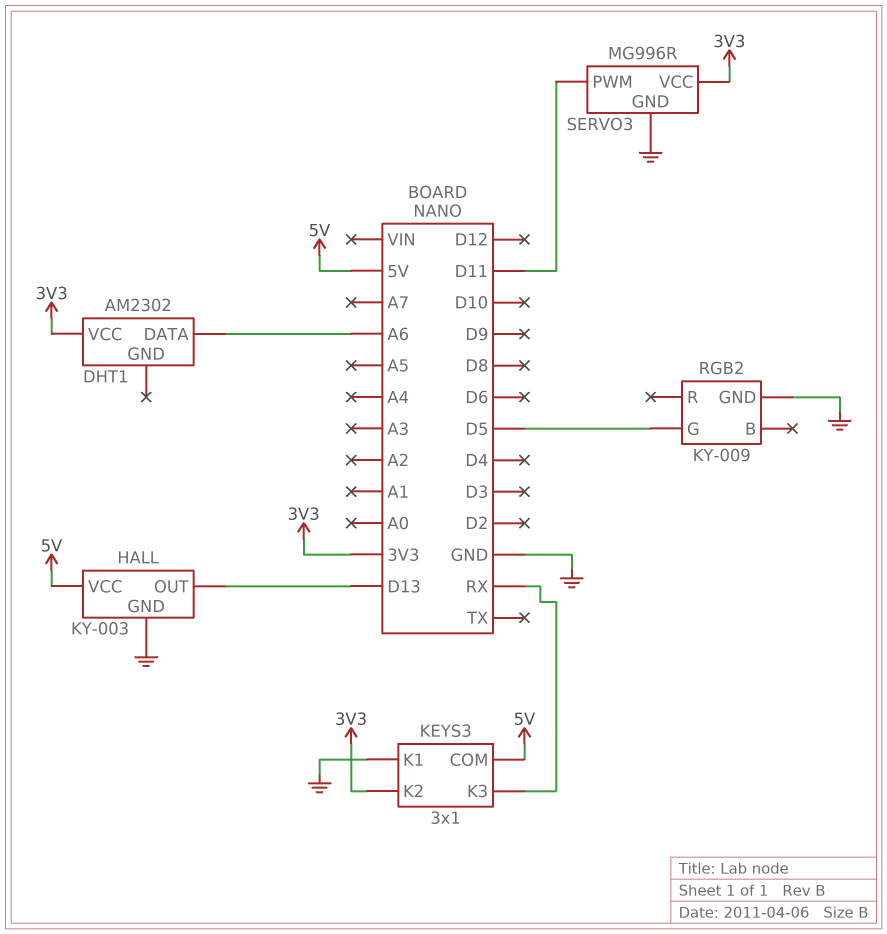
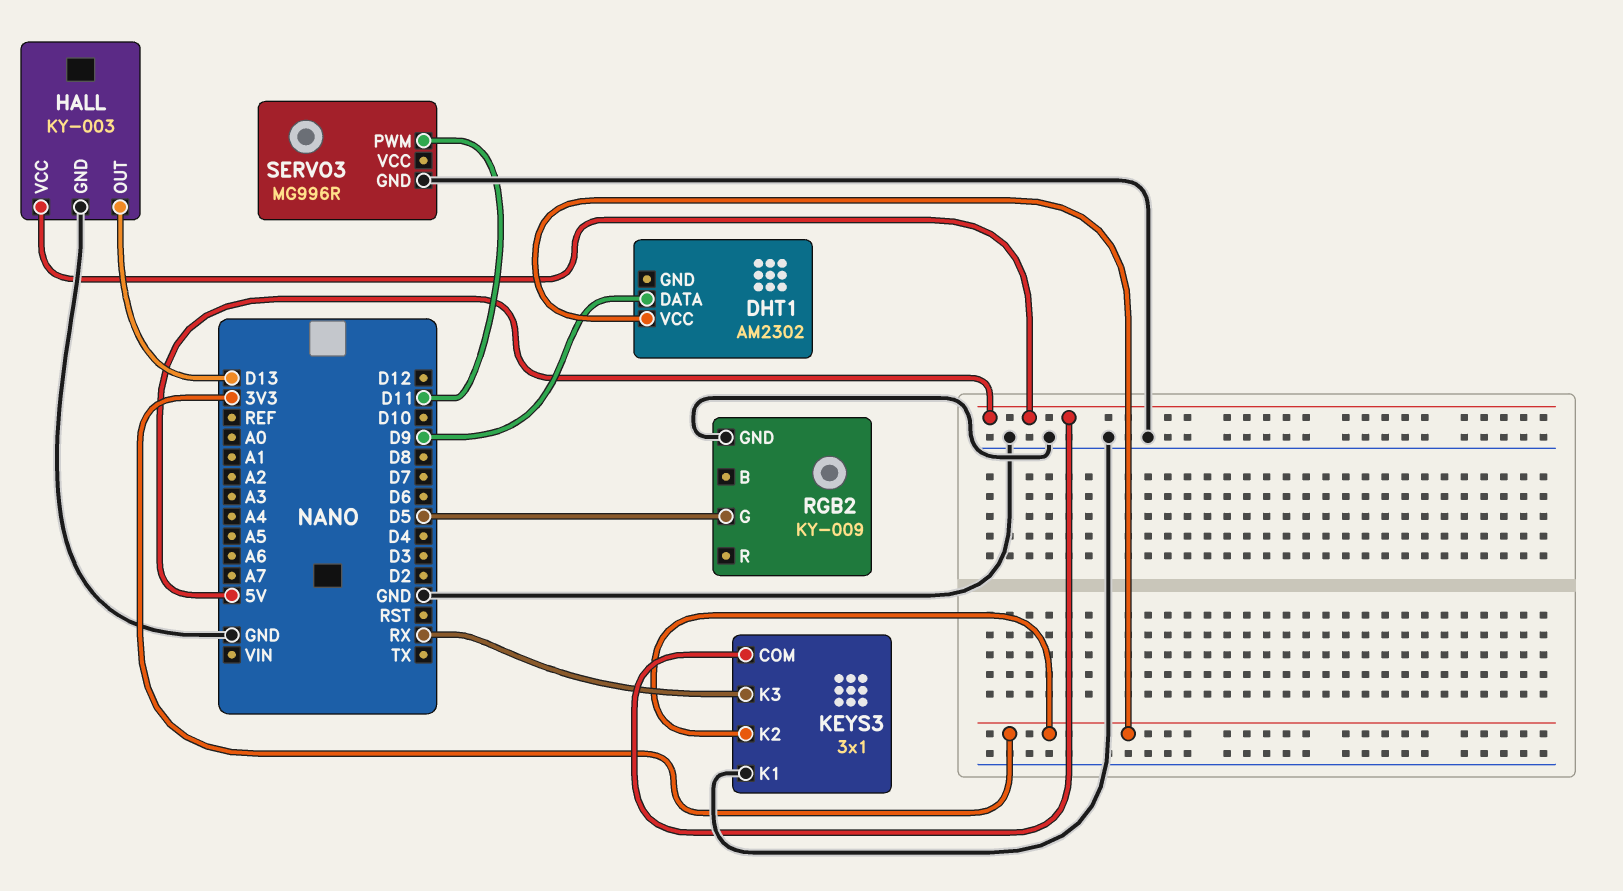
DHT1 pin DATA: A6 -> D9
SERVO3 pin VCC: 3V3 -> none

